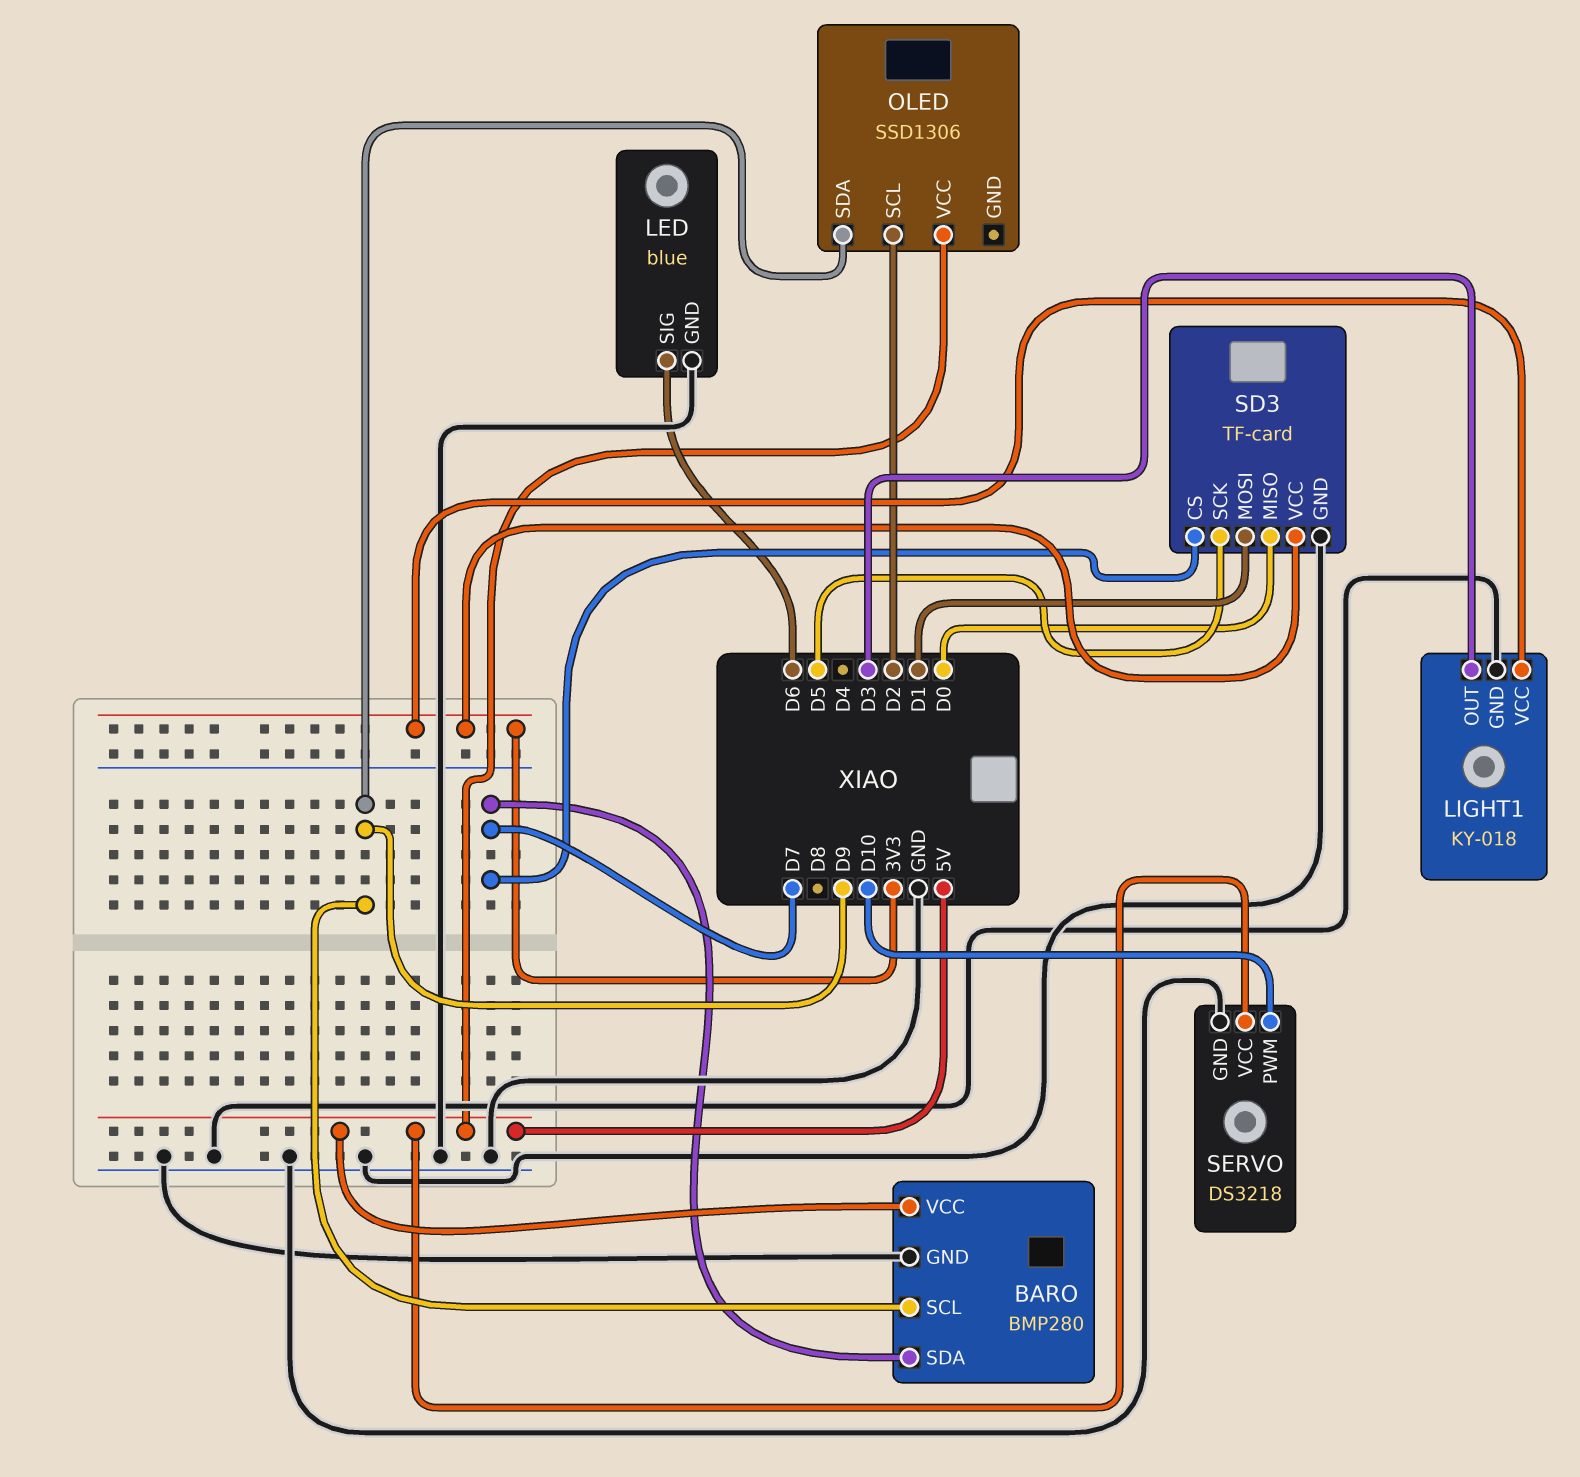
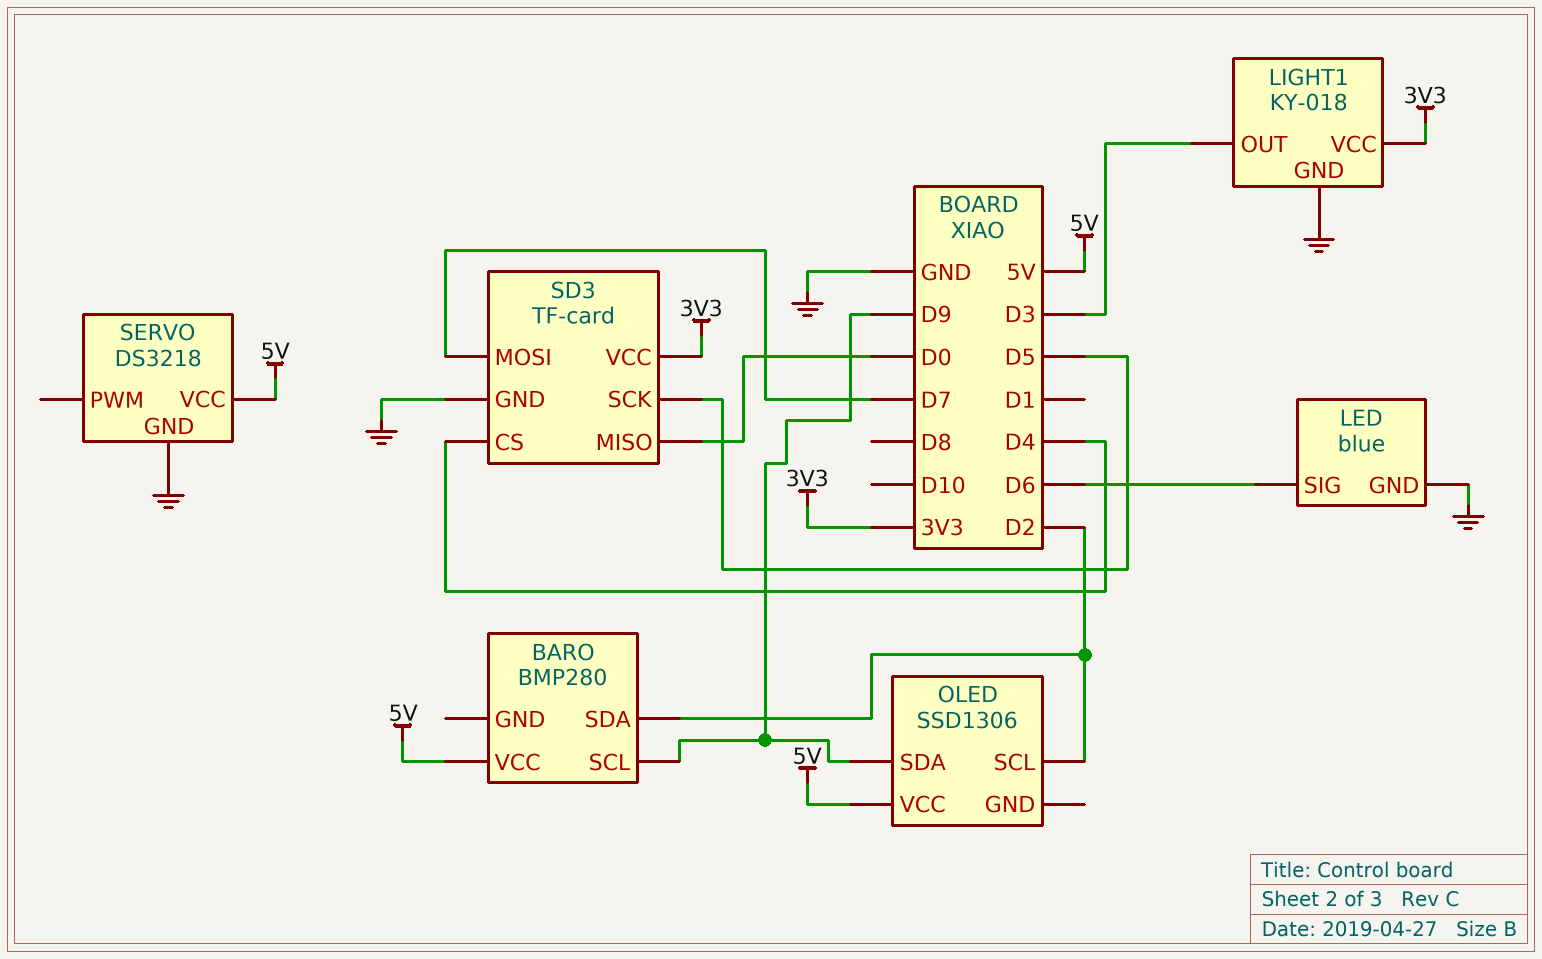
BARO pin GND: GND -> none
BARO pin SDA: D7 -> D2
SD3 pin CS: D7 -> D4
SD3 pin MOSI: D1 -> D7
SERVO pin PWM: D10 -> none

